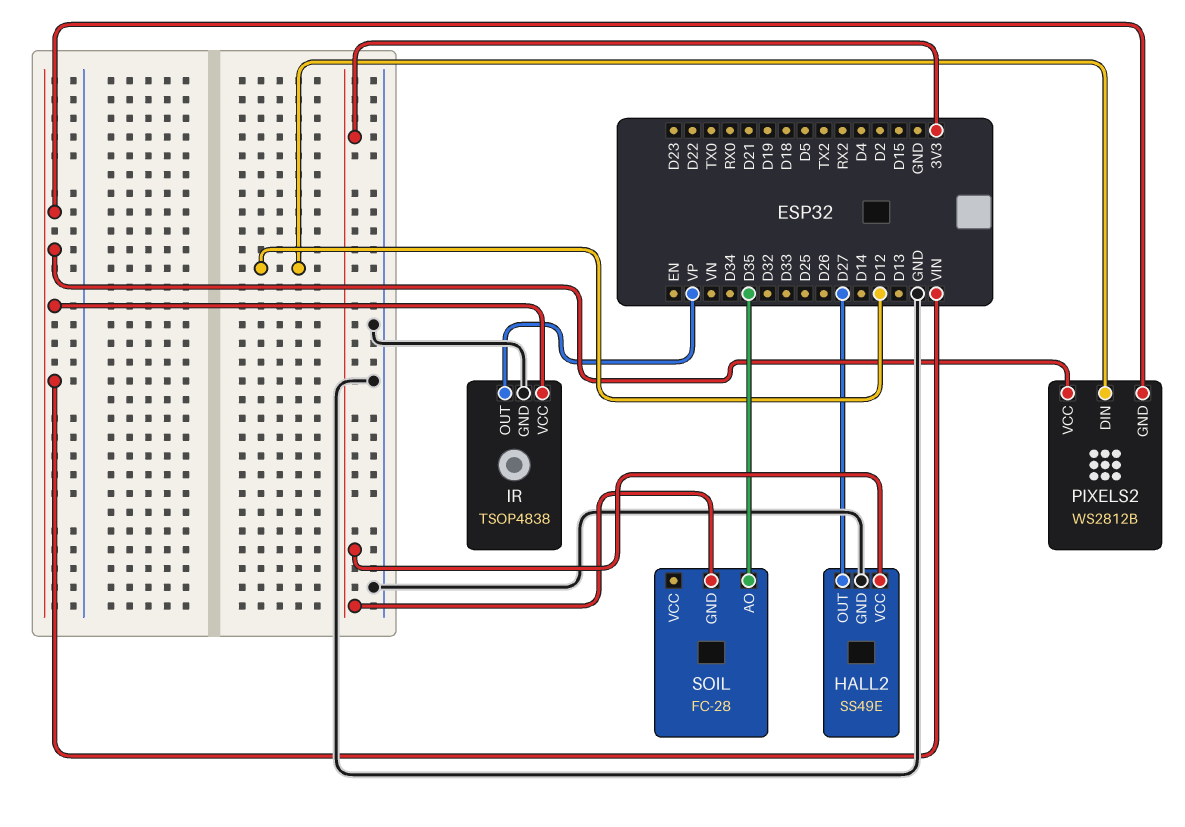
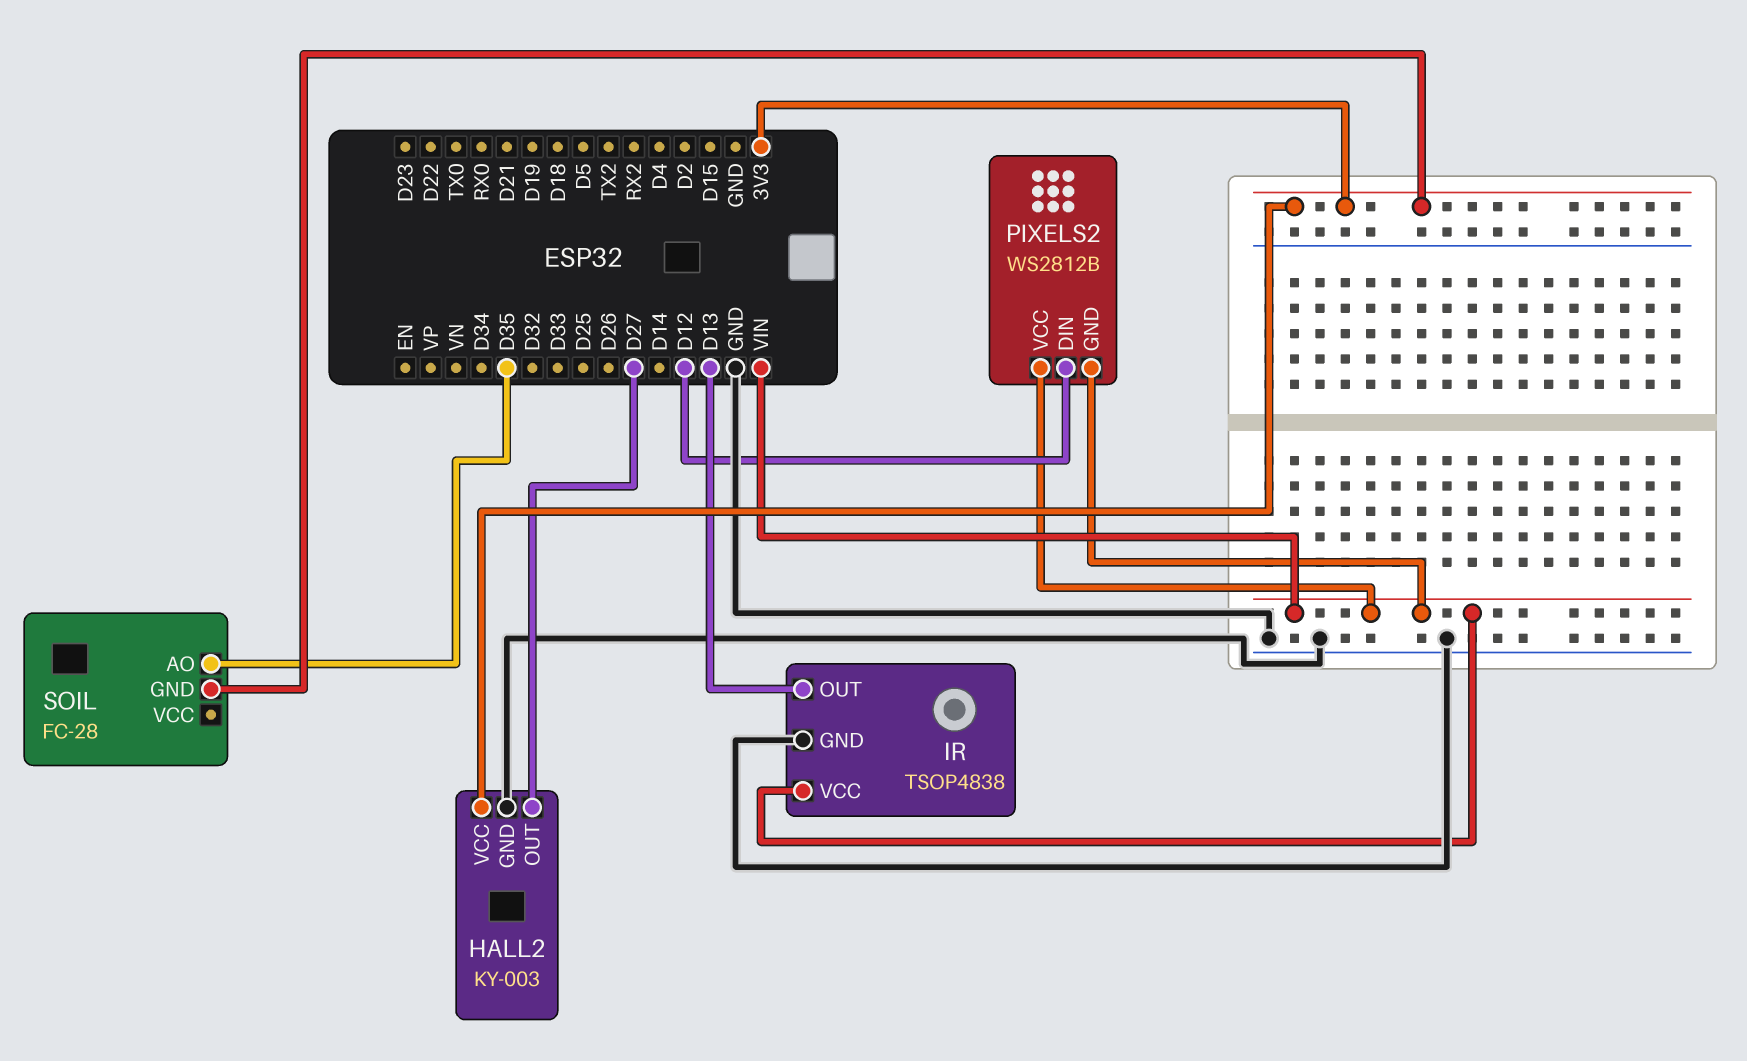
HALL2: SS49E -> KY-003
IR pin OUT: VP -> D13

